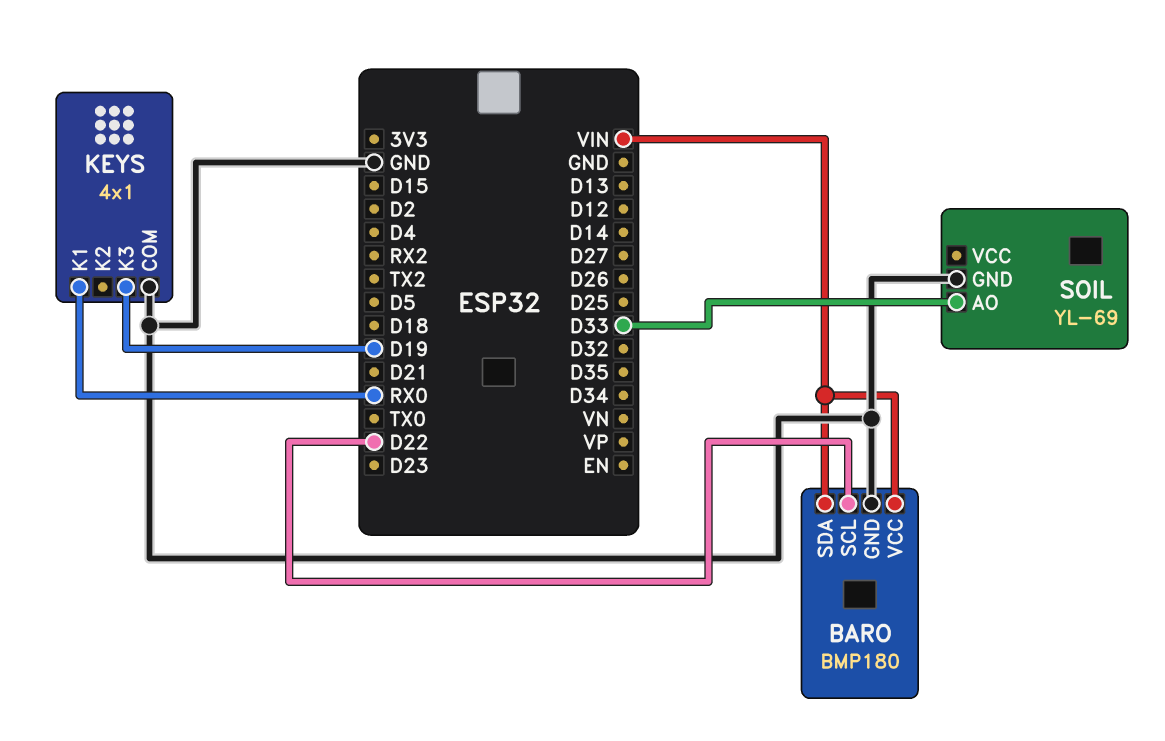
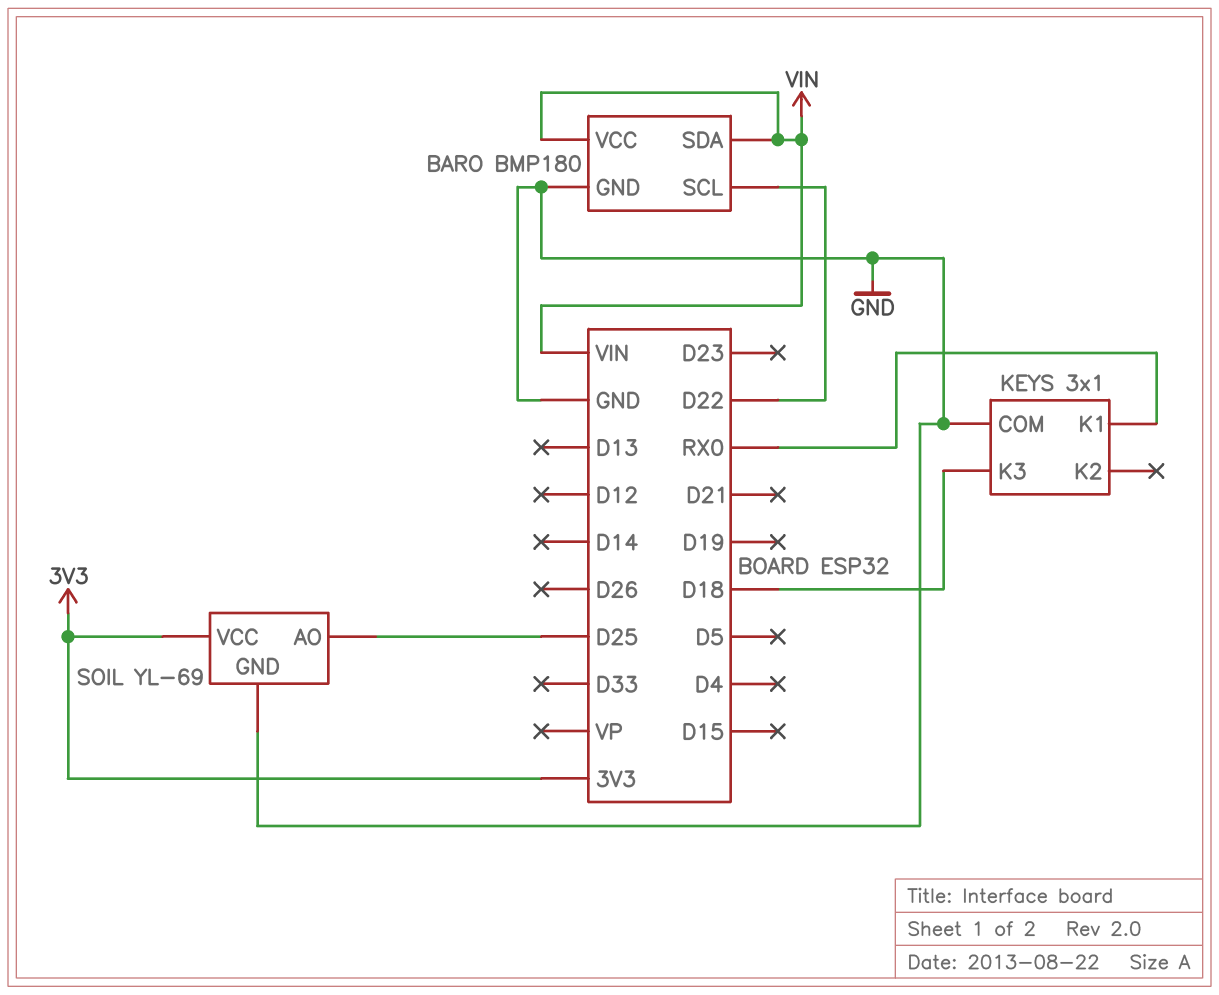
KEYS: 4x1 -> 3x1
KEYS pin K3: D19 -> D18
SOIL pin AO: D33 -> D25
SOIL pin VCC: none -> 3V3

